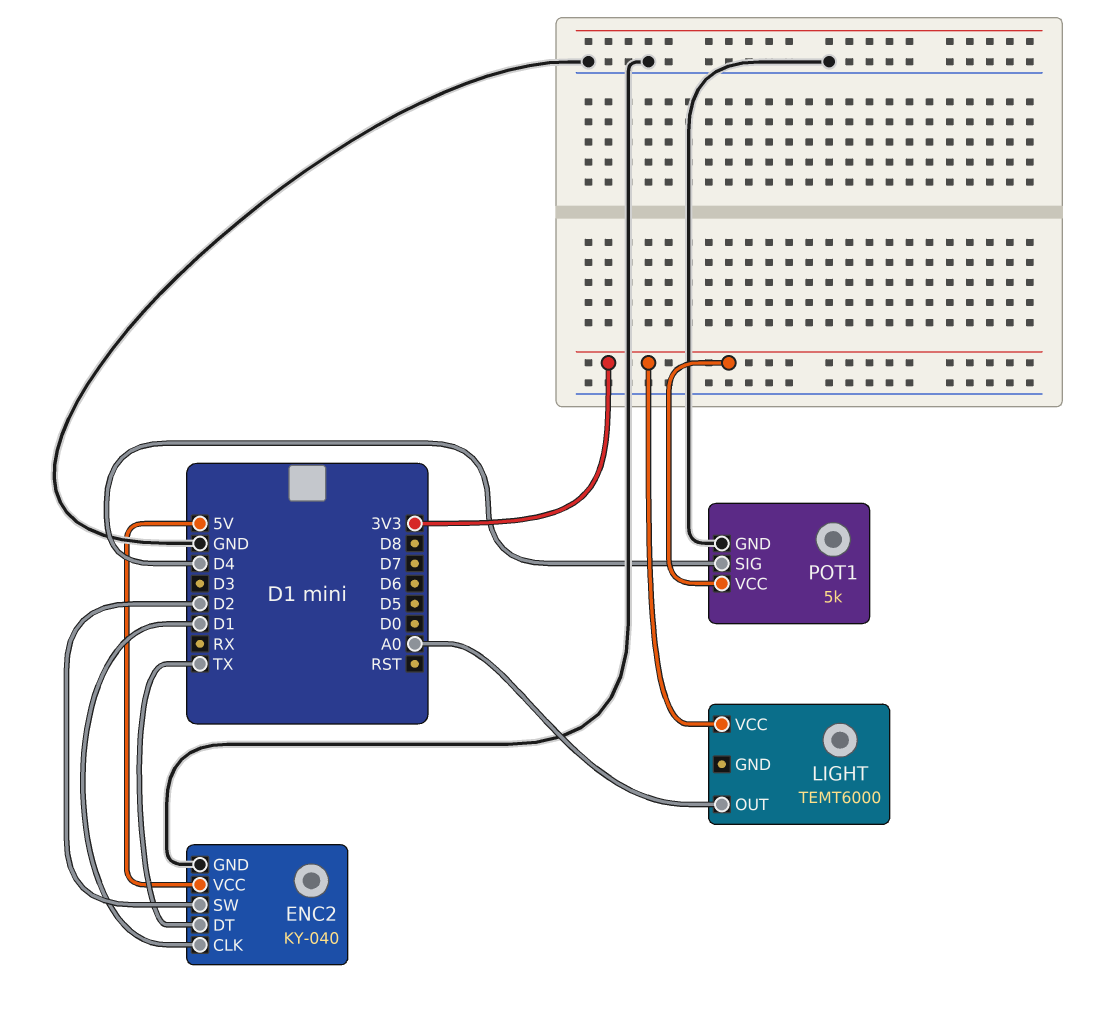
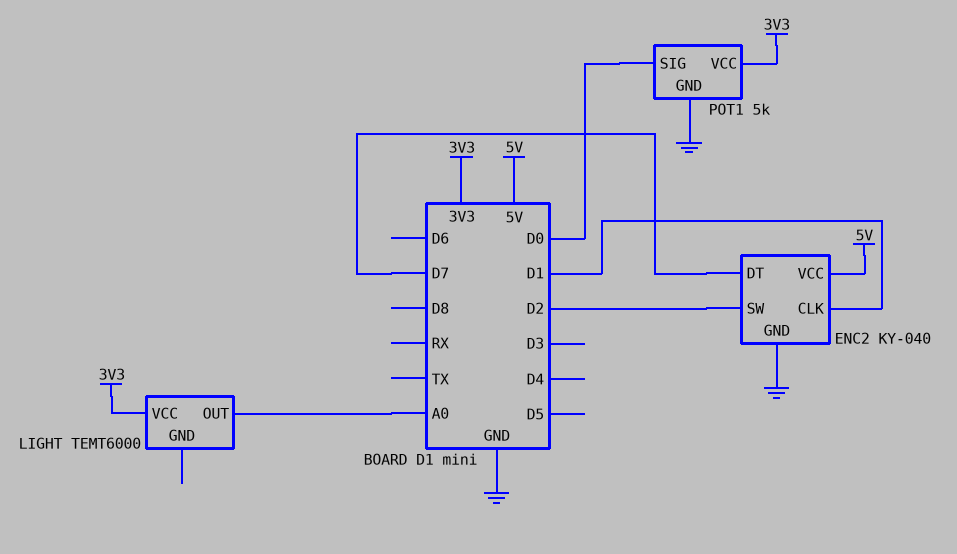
ENC2 pin DT: TX -> D7
POT1 pin SIG: D4 -> D0

